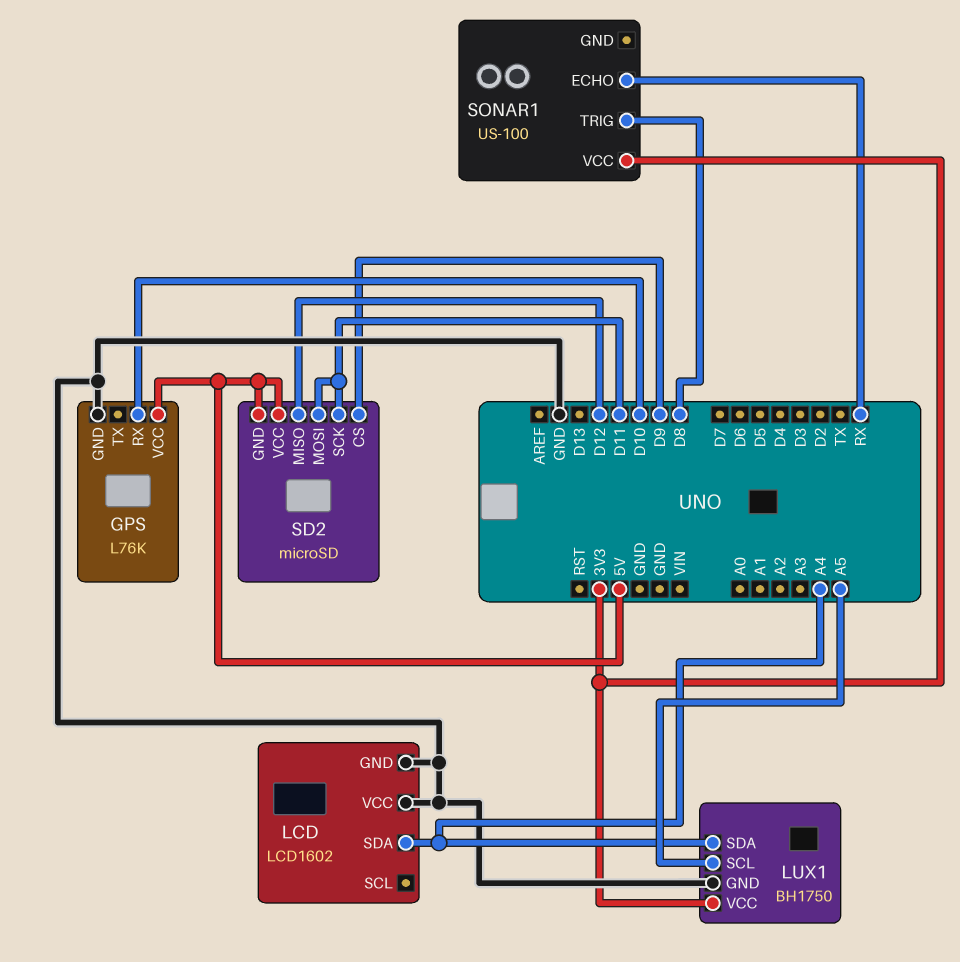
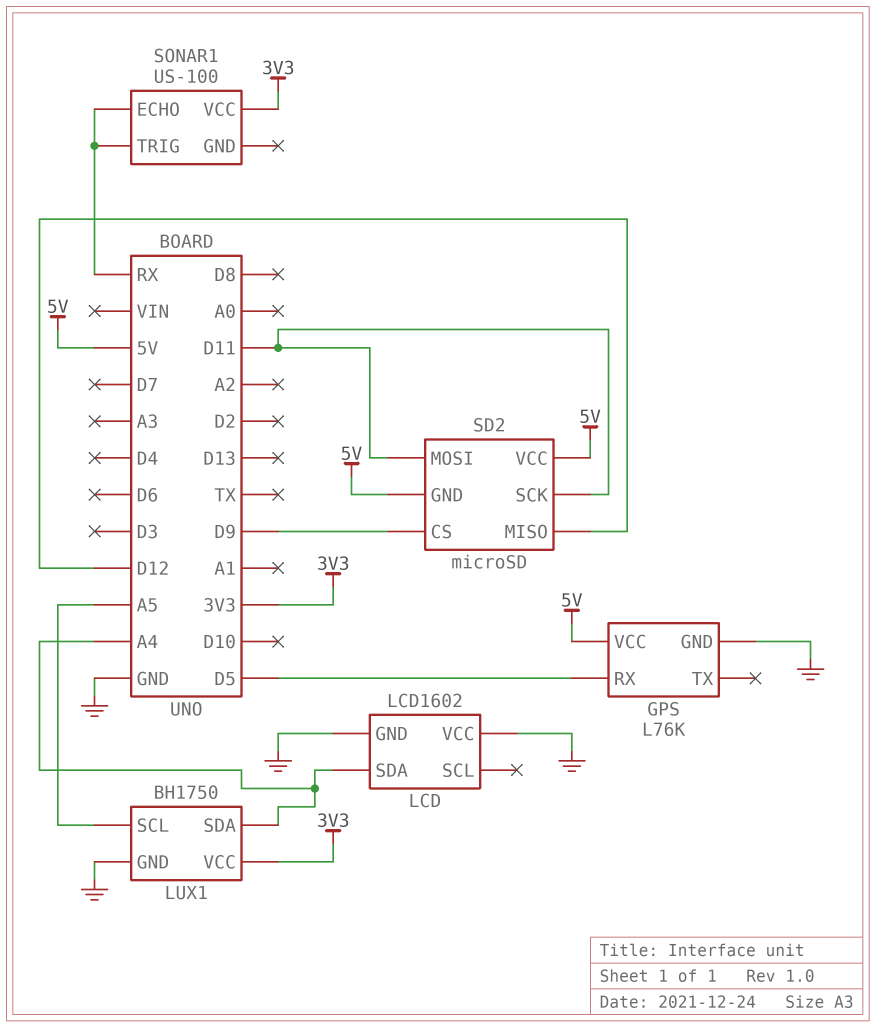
GPS pin RX: D10 -> D5
SONAR1 pin TRIG: D8 -> RX

